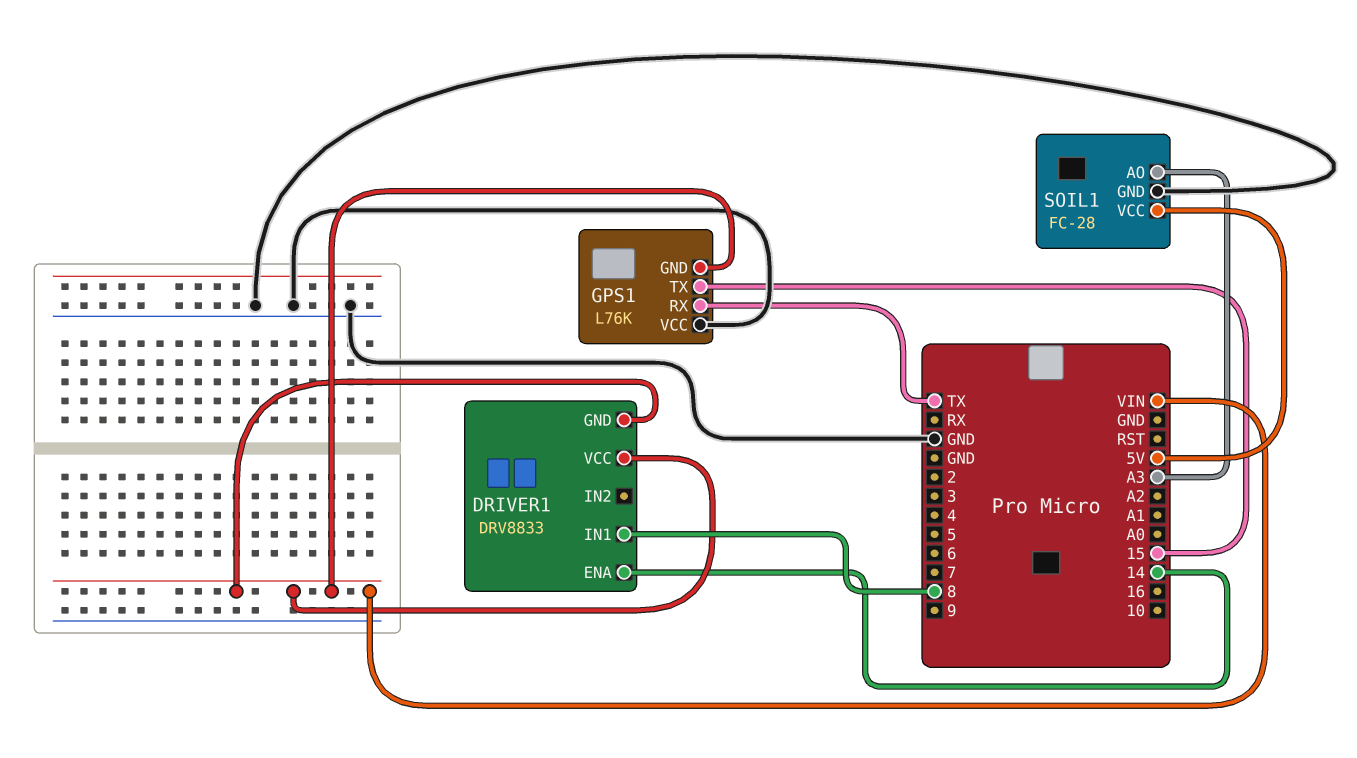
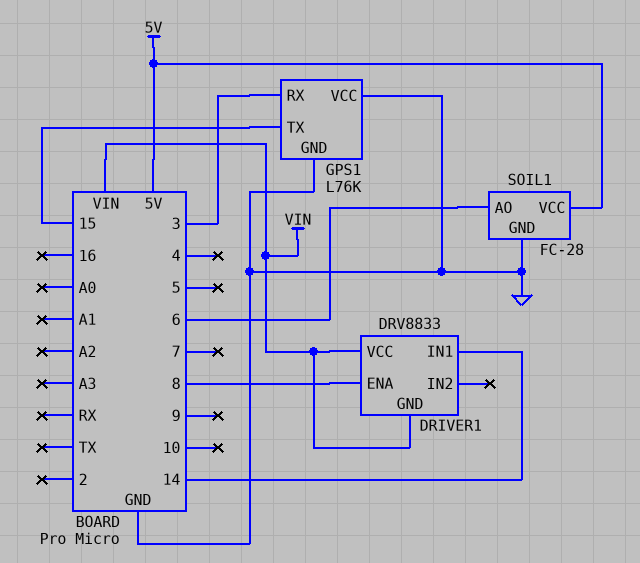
DRIVER1 pin ENA: 14 -> 8
DRIVER1 pin IN1: 8 -> 14
GPS1 pin GND: VIN -> GND
GPS1 pin RX: TX -> 3
SOIL1 pin AO: A3 -> 6

